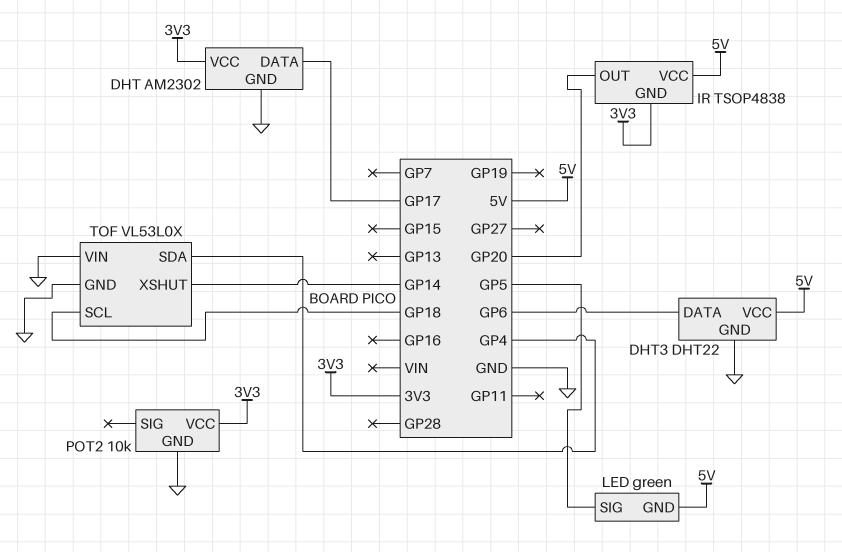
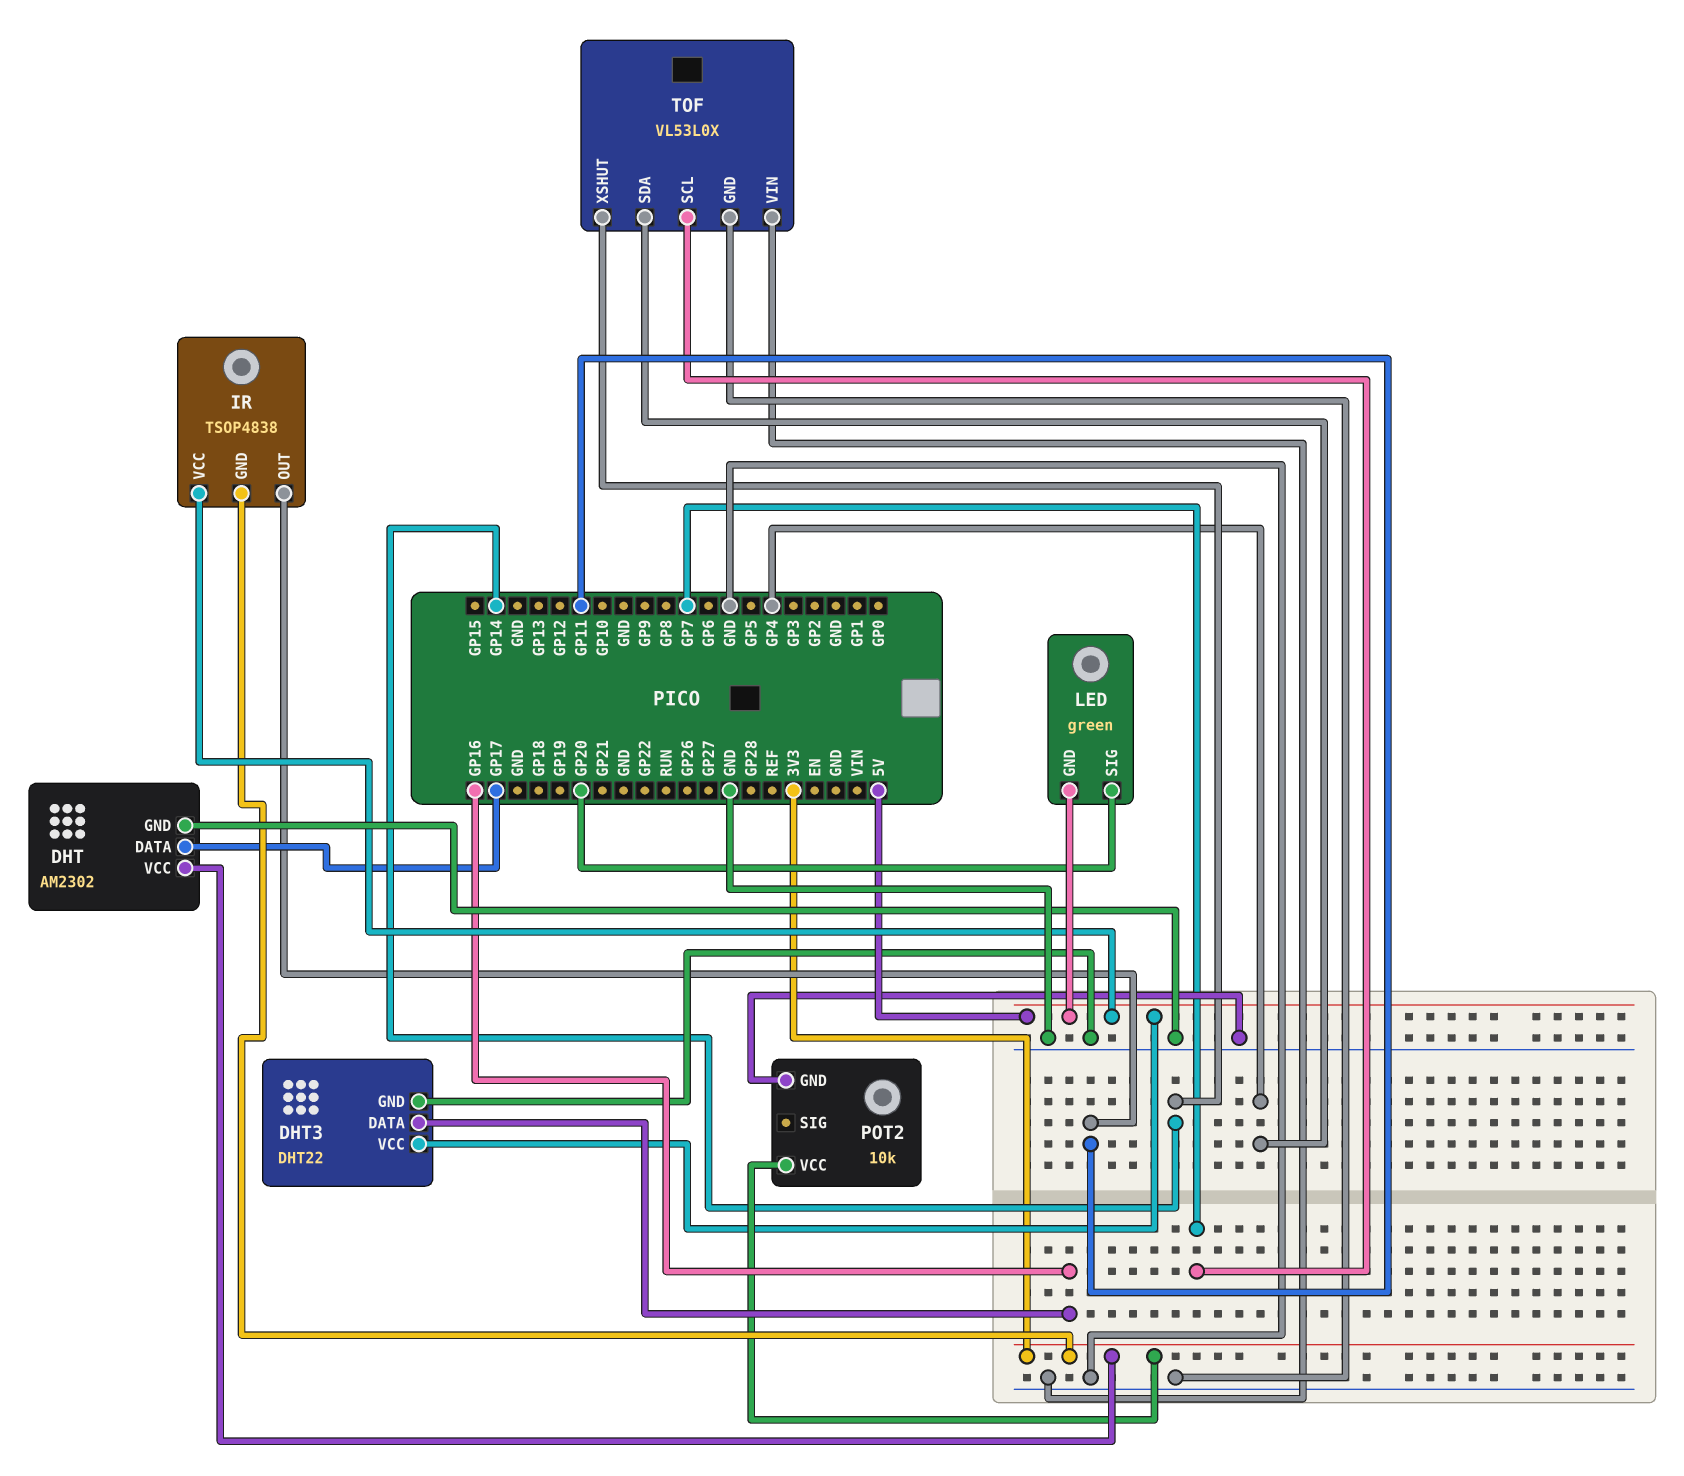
DHT3 pin DATA: GP6 -> GP16
IR pin OUT: GP20 -> GP11
LED pin SIG: GP5 -> GP20
TOF pin SCL: GP18 -> GP7

